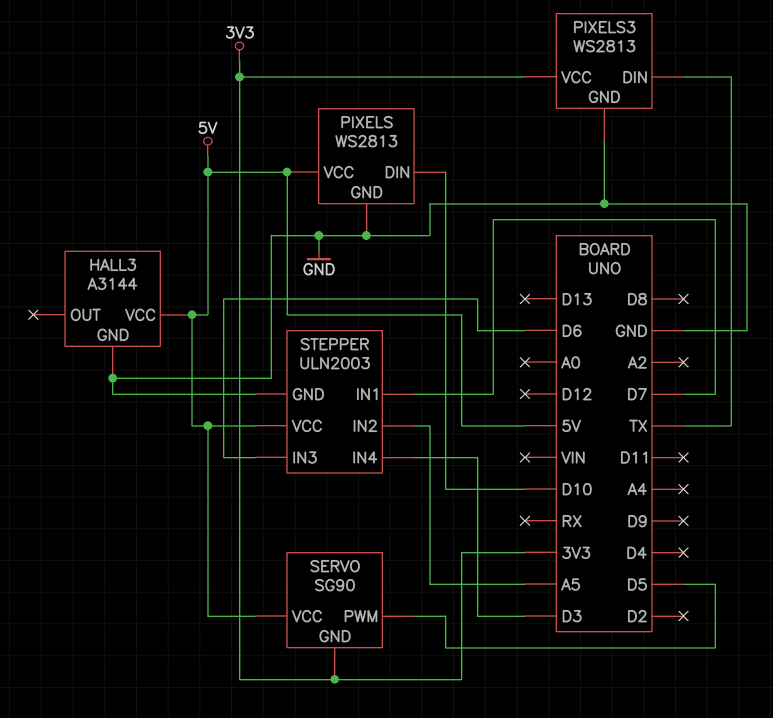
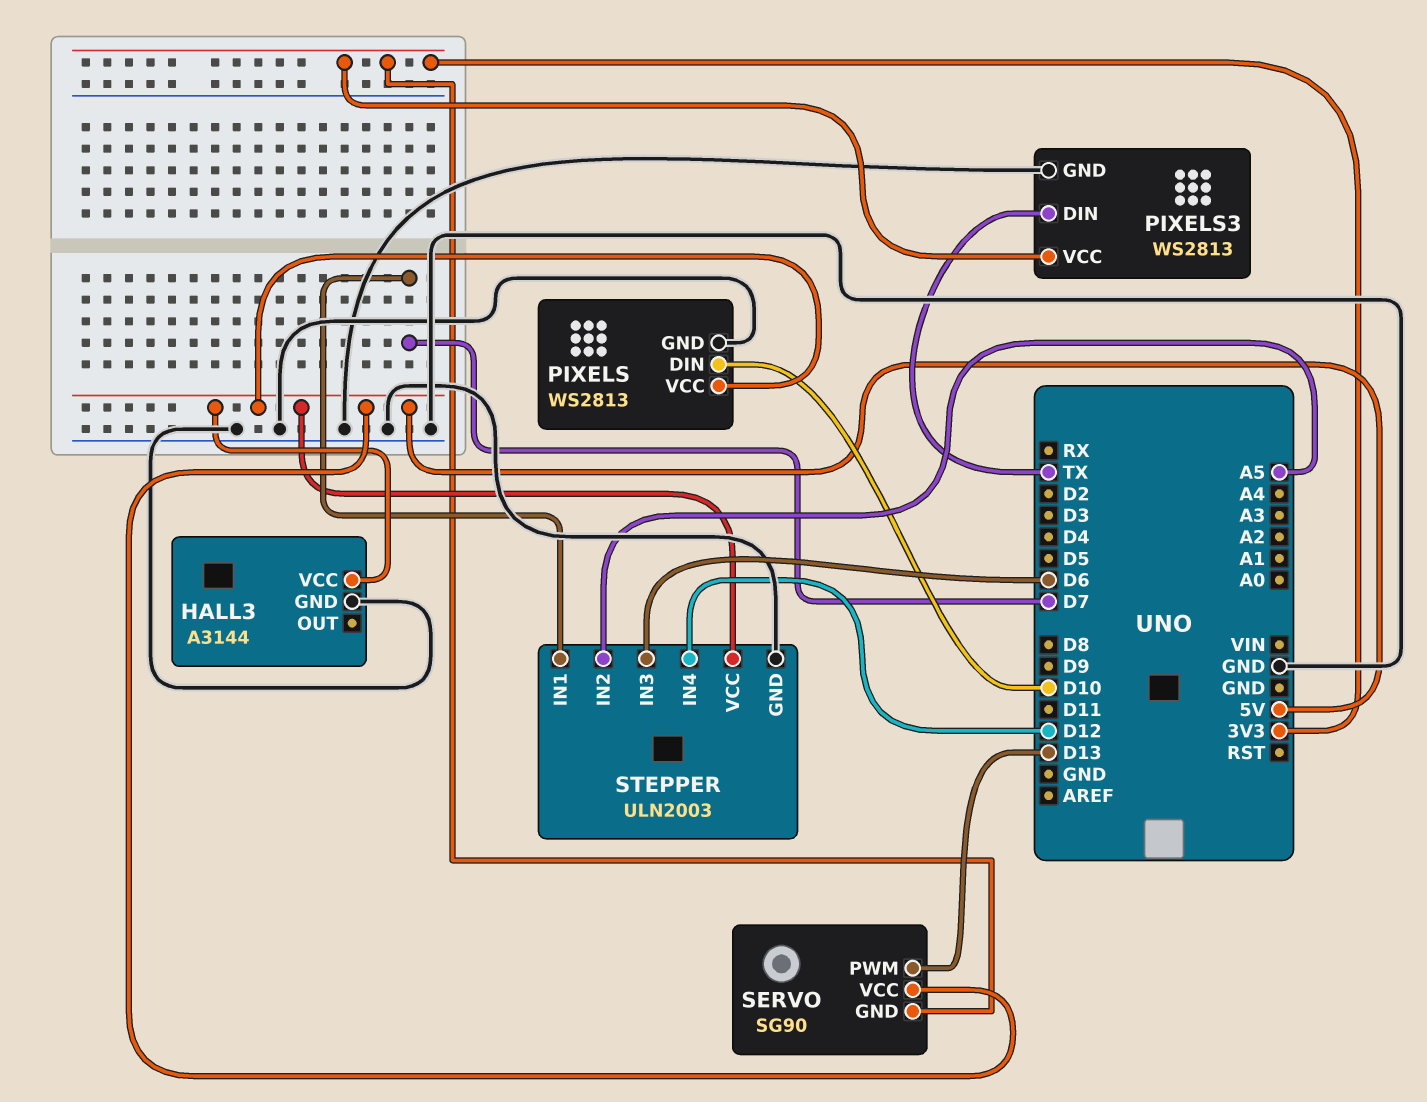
SERVO pin PWM: D5 -> D13
STEPPER pin IN4: D3 -> D12

